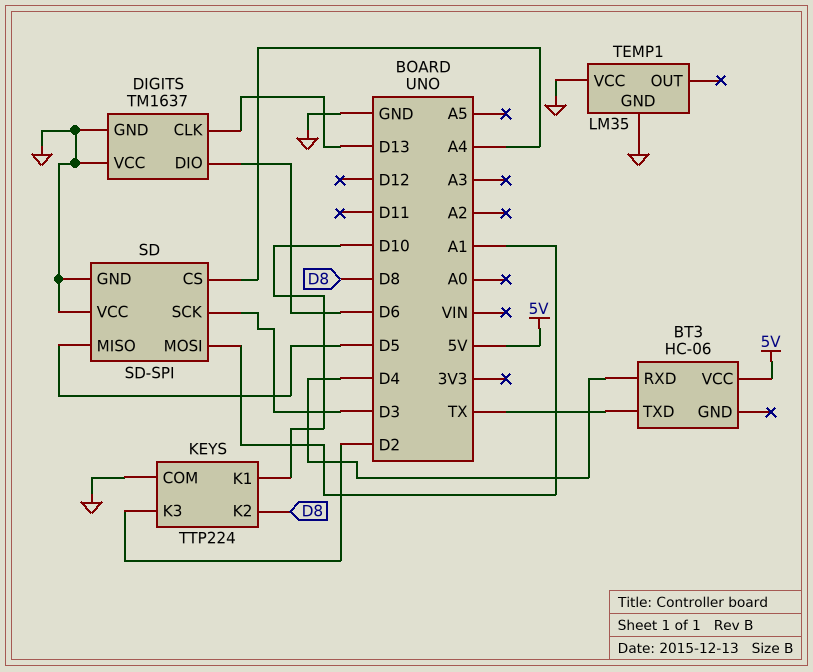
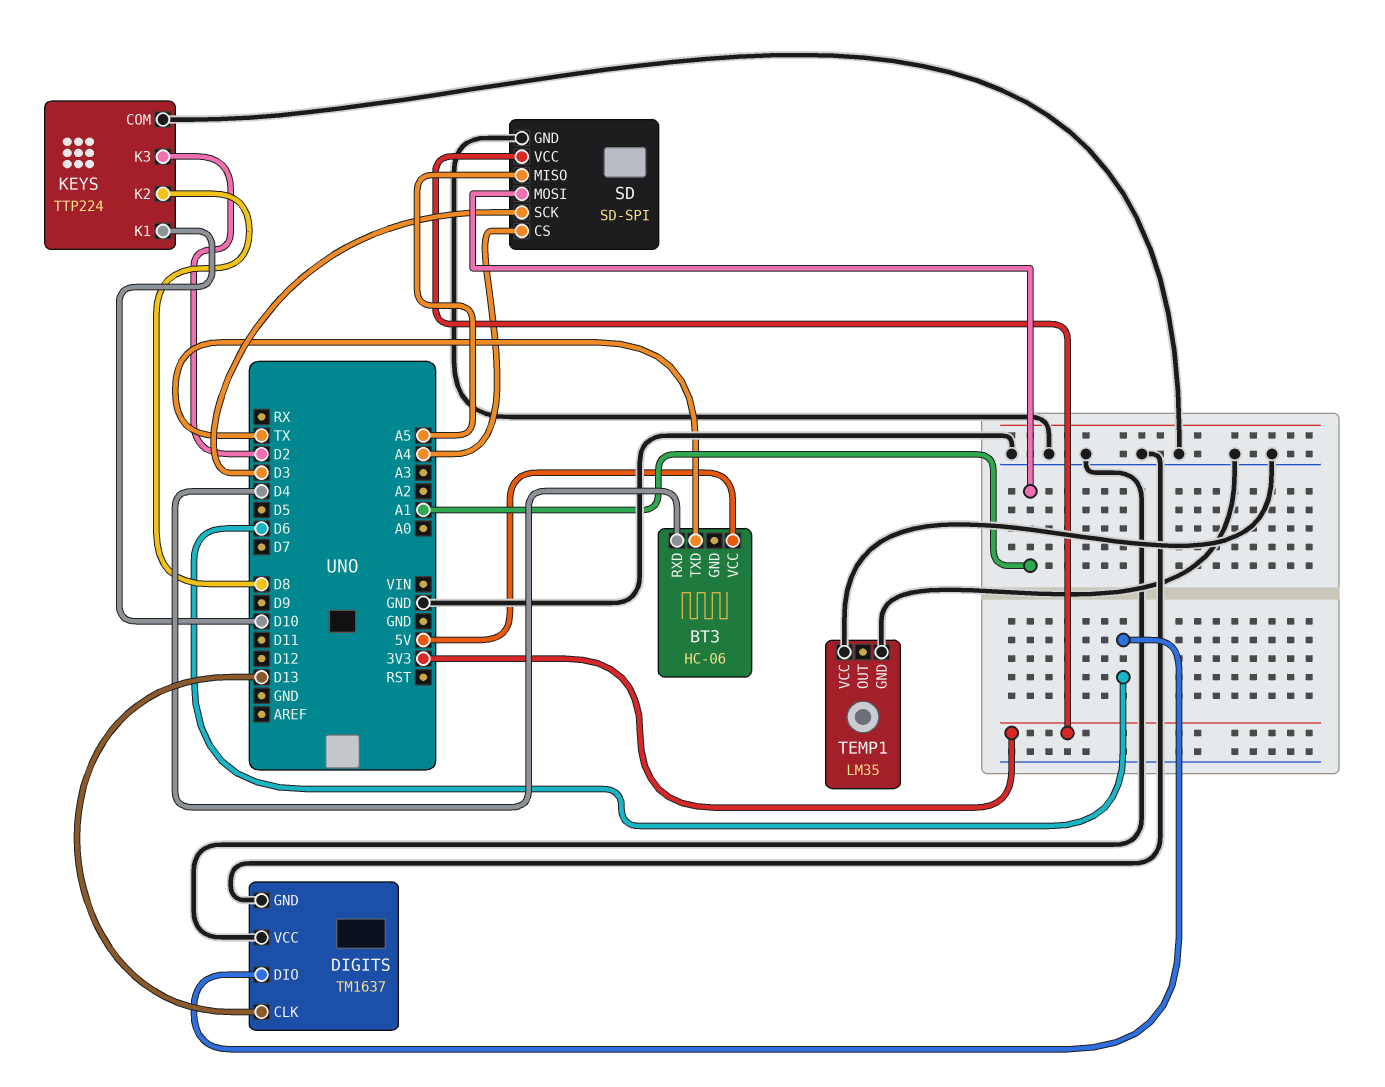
SD pin MISO: D5 -> A5
SD pin VCC: GND -> 3V3

